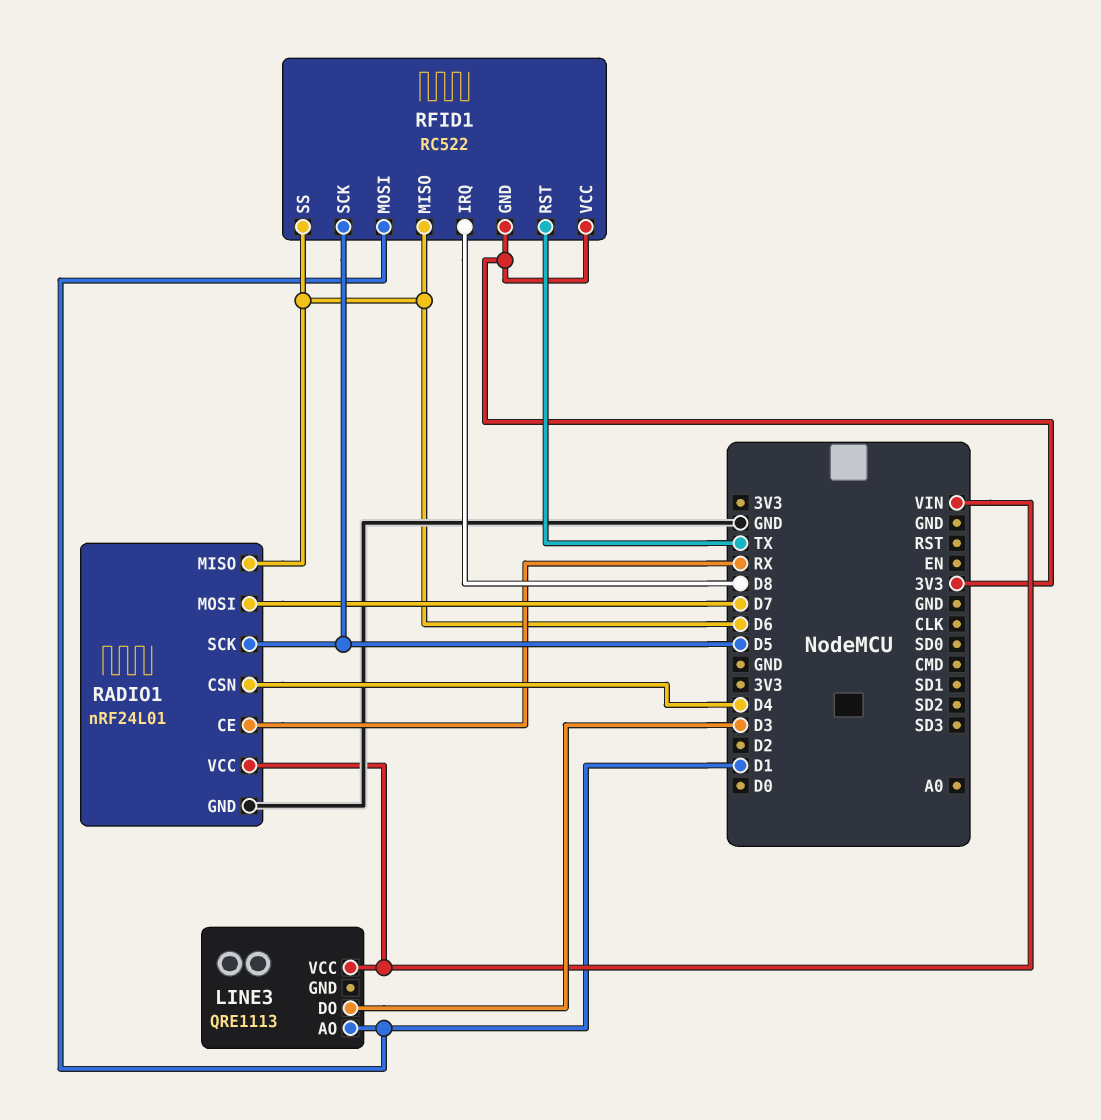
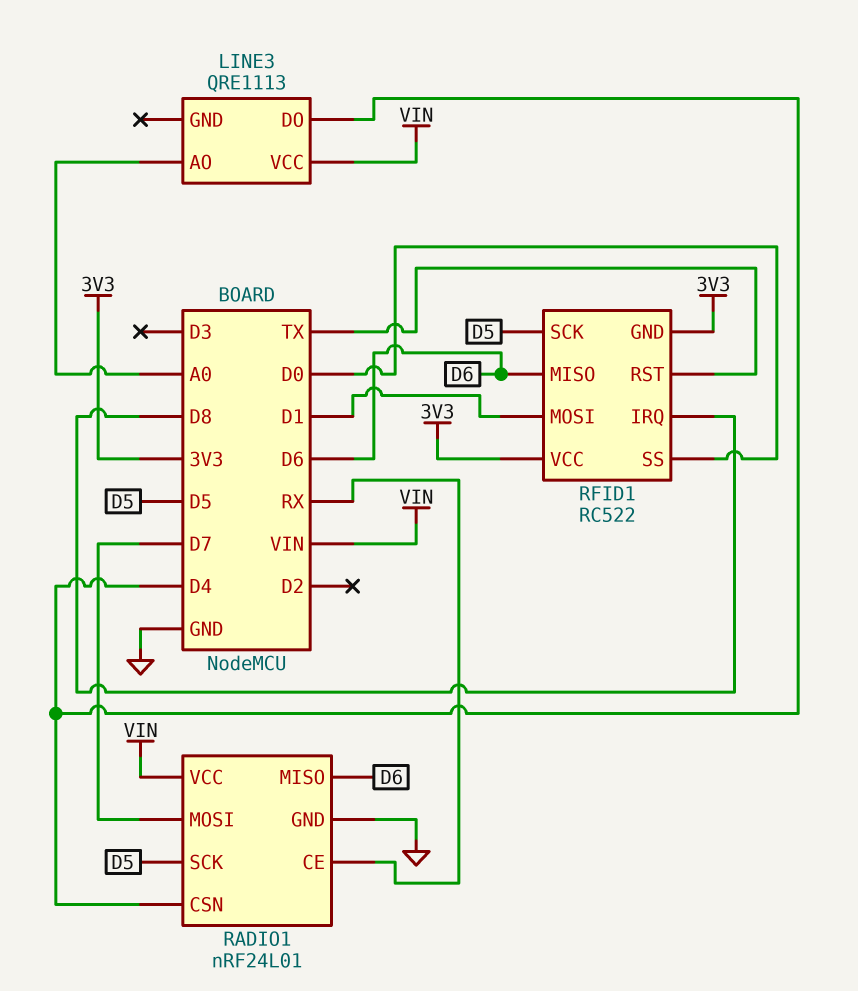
LINE3 pin AO: D1 -> A0
LINE3 pin DO: D3 -> D4
RFID1 pin SS: D6 -> D0

